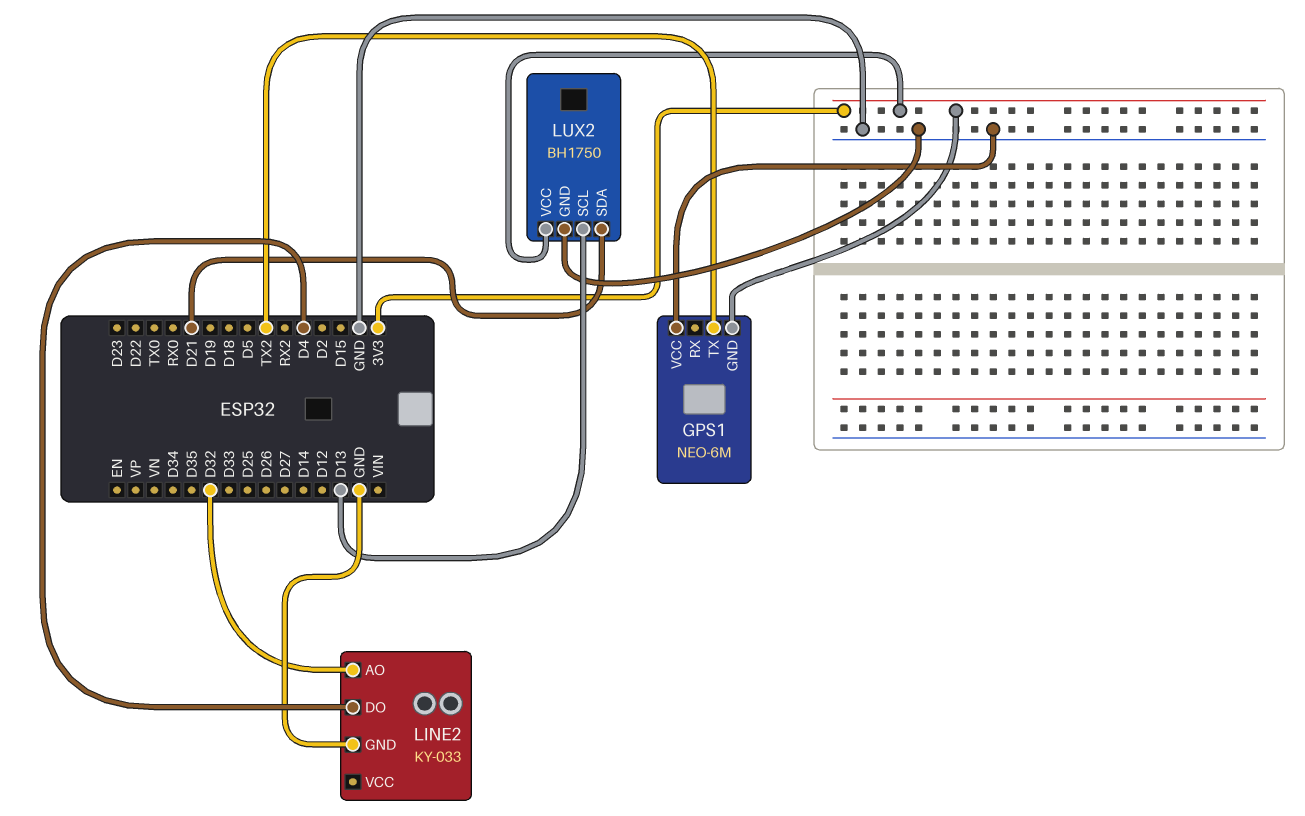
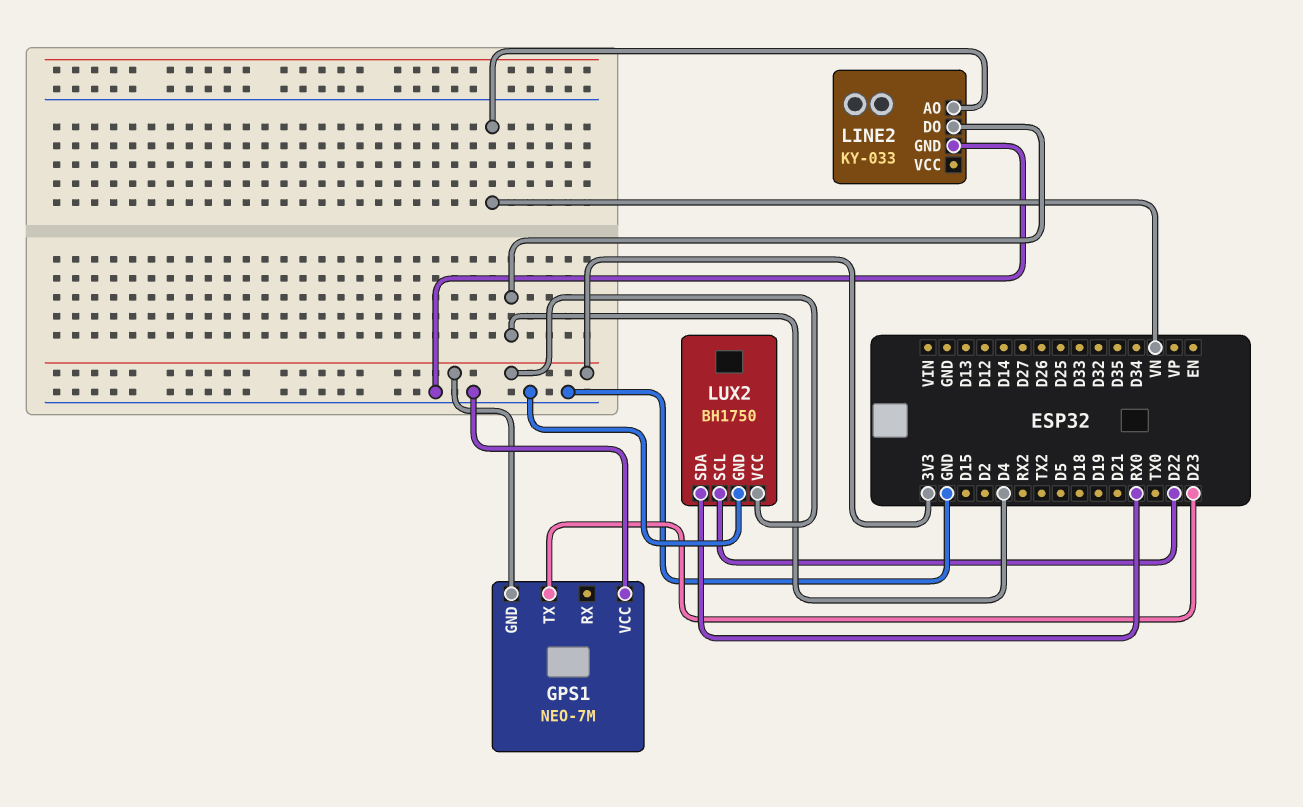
GPS1: NEO-6M -> NEO-7M
GPS1 pin TX: TX2 -> D23
LINE2 pin AO: D32 -> VN
LUX2 pin SCL: D13 -> D22
LUX2 pin SDA: D21 -> RX0

